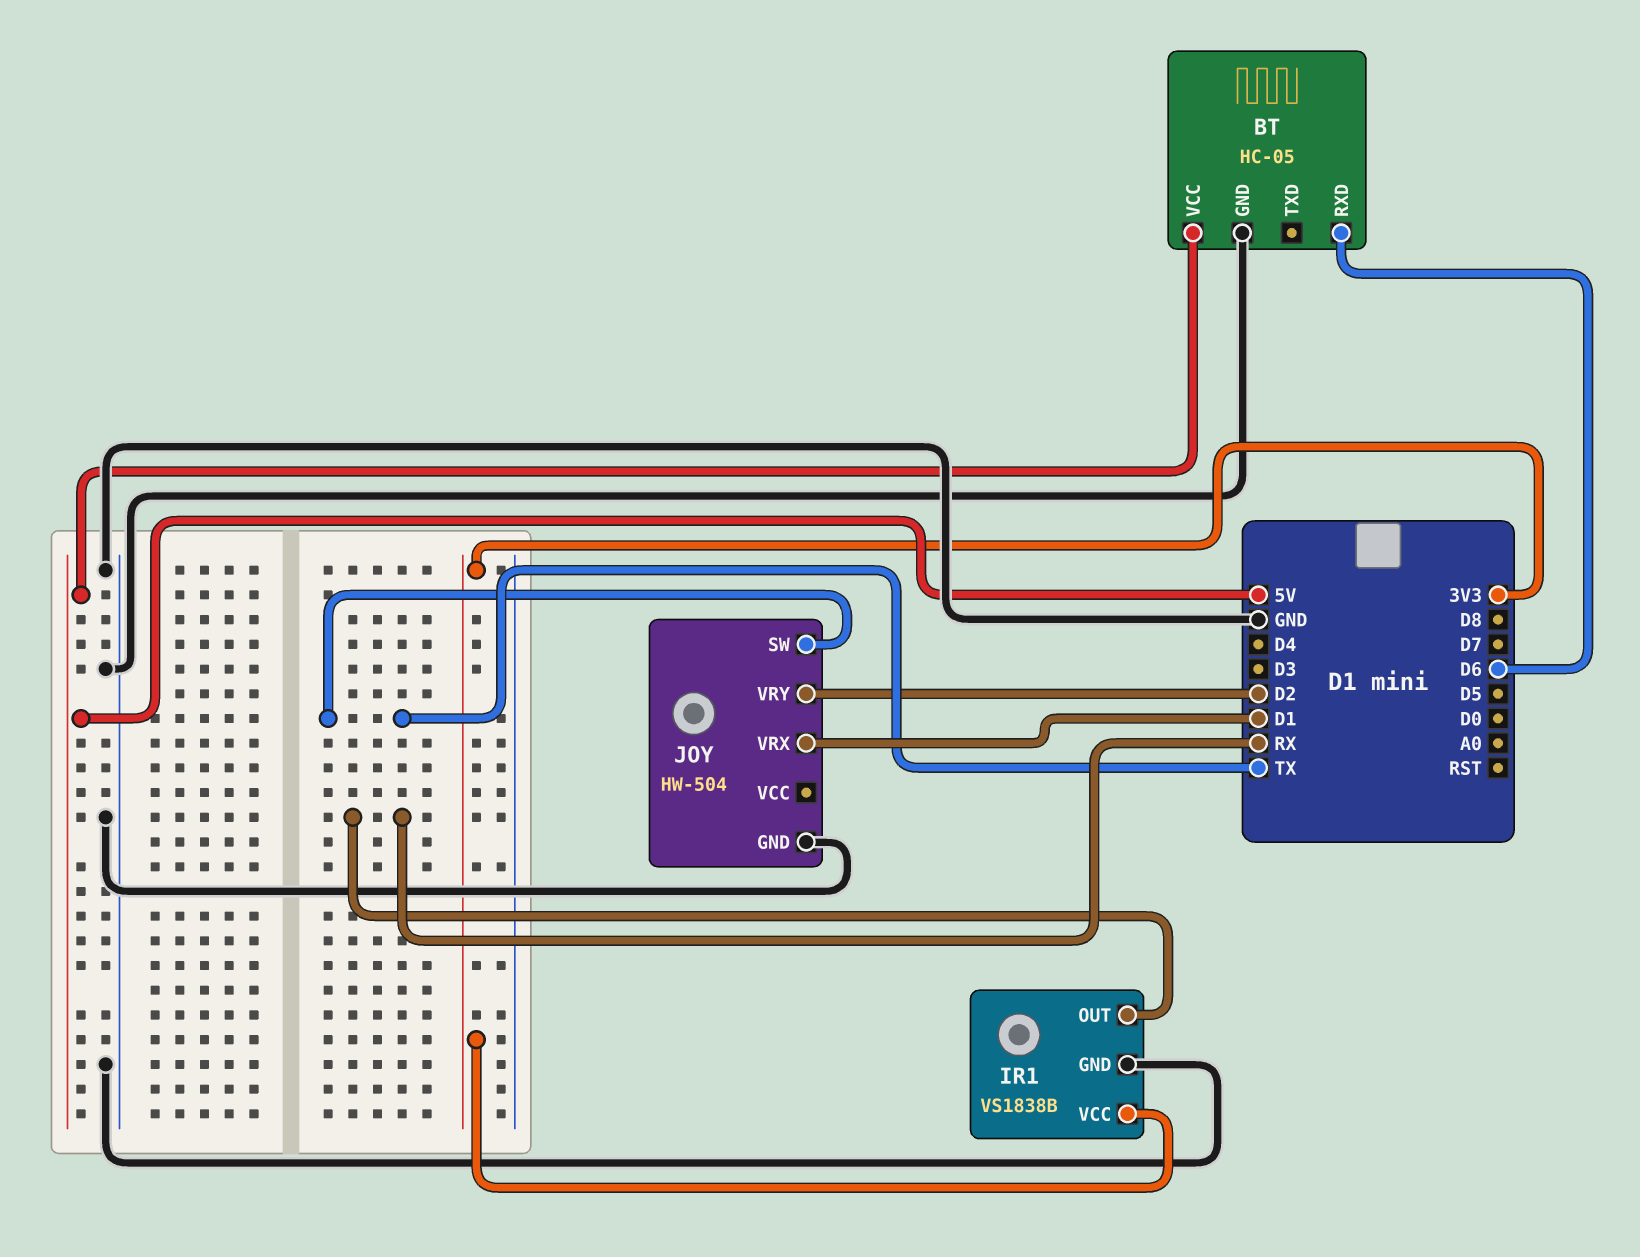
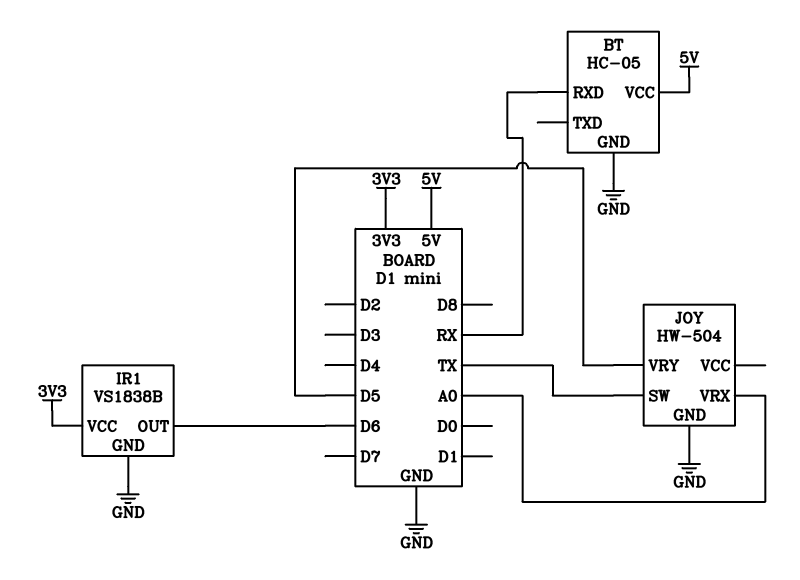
BT pin RXD: D6 -> RX
IR1 pin OUT: RX -> D6
JOY pin VRX: D1 -> A0
JOY pin VRY: D2 -> D5

